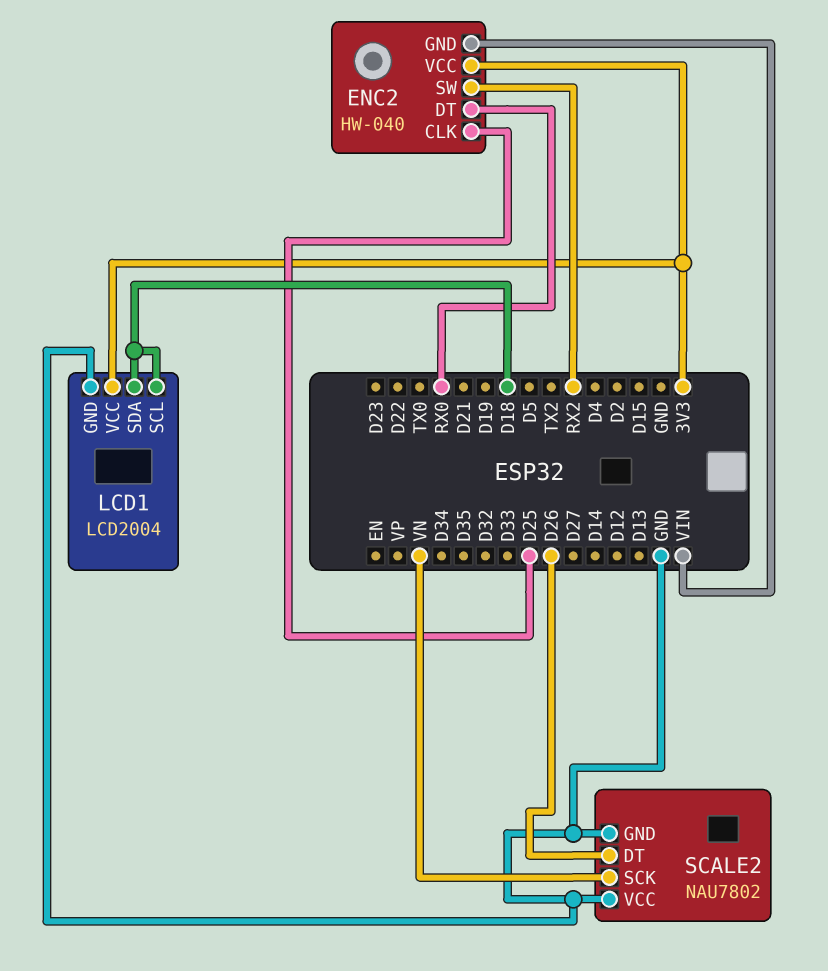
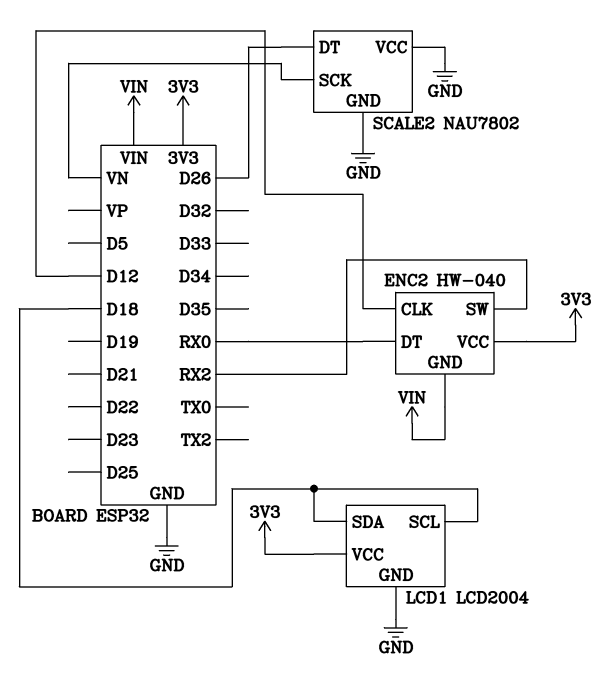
ENC2 pin CLK: D25 -> D12

